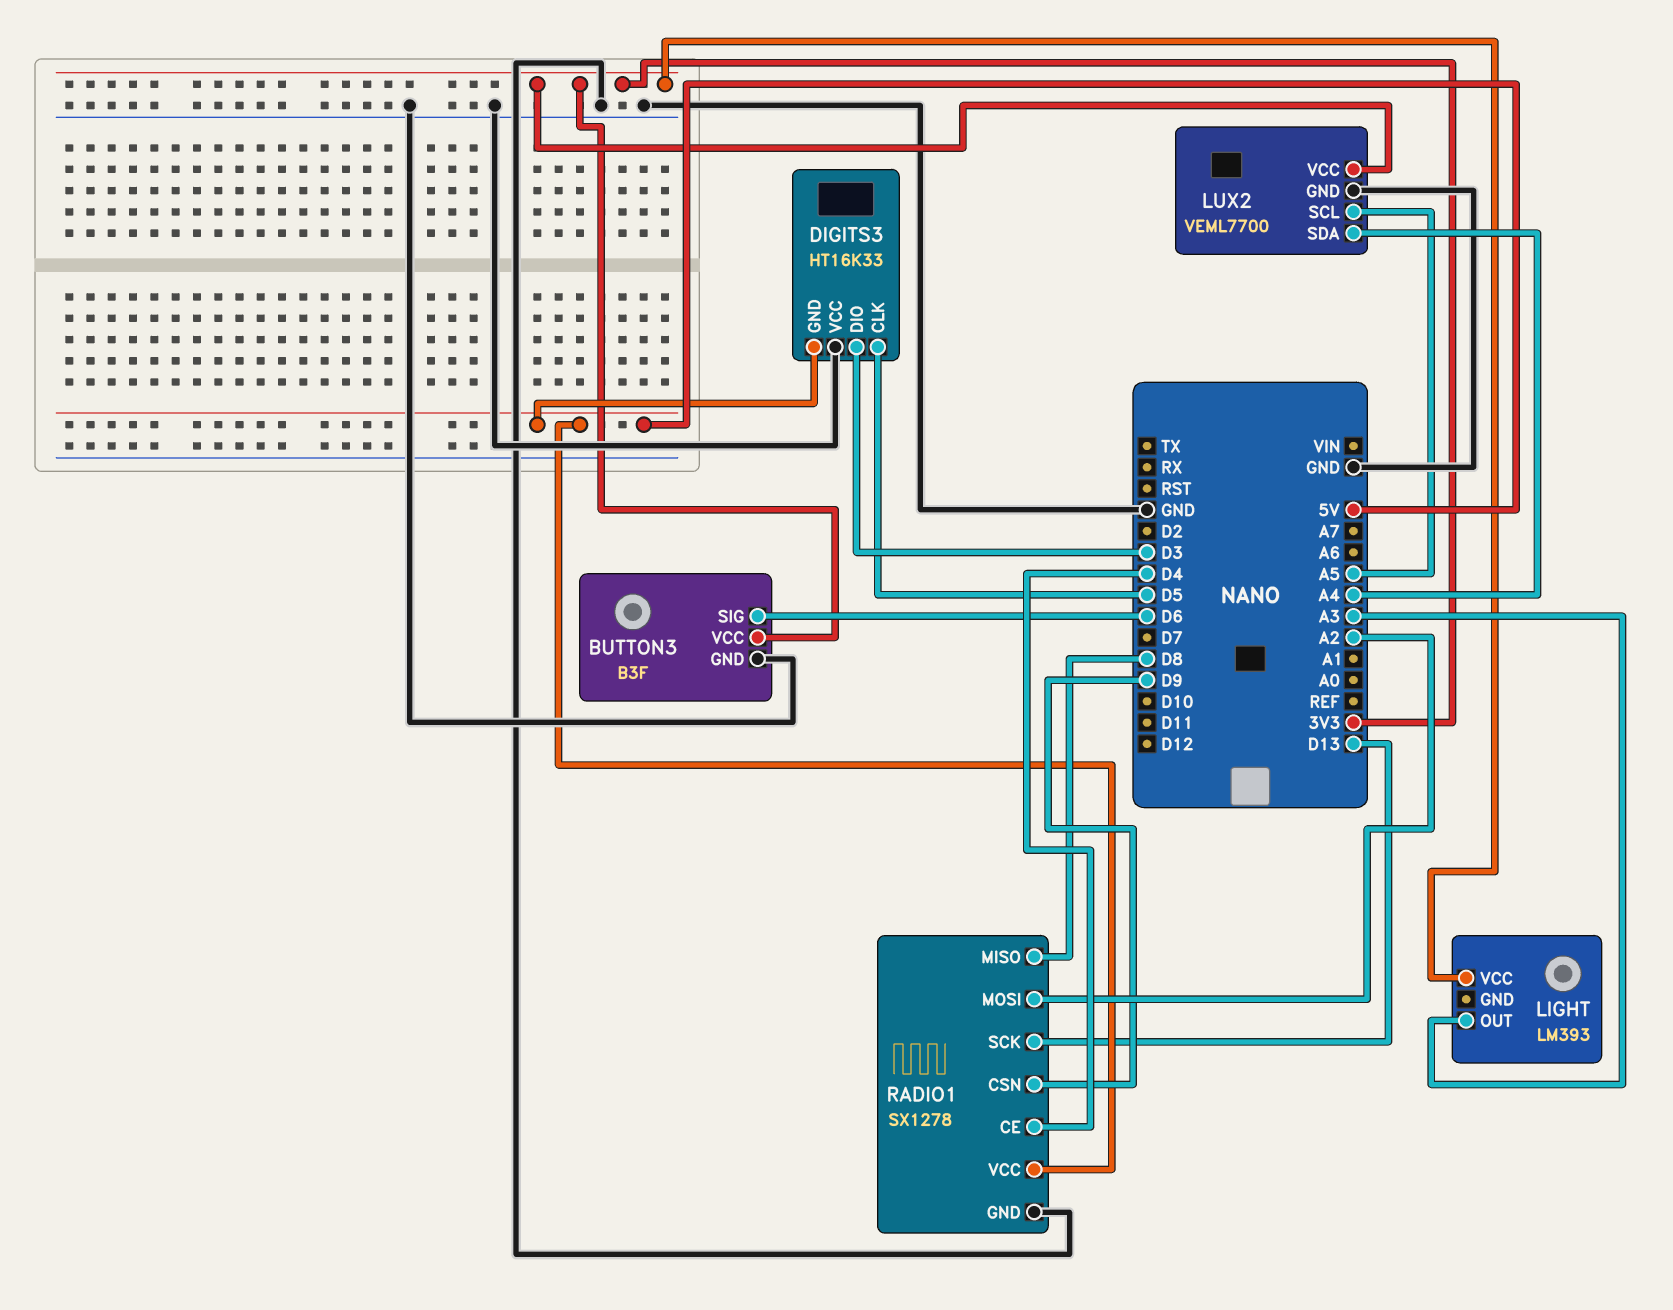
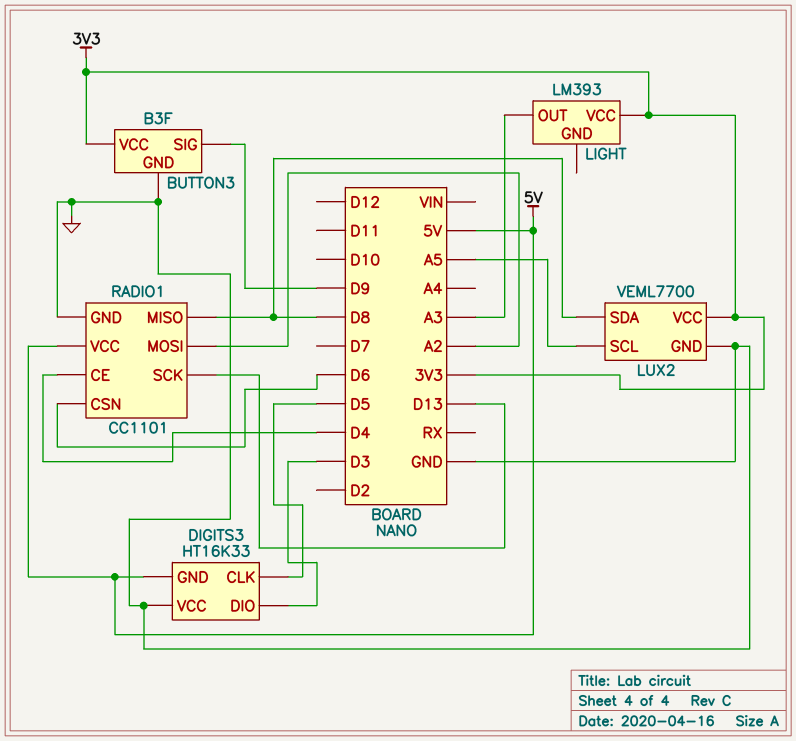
BUTTON3 pin SIG: D6 -> D9
LUX2 pin SDA: A4 -> D8
RADIO1: SX1278 -> CC1101
RADIO1 pin CSN: D9 -> D6

